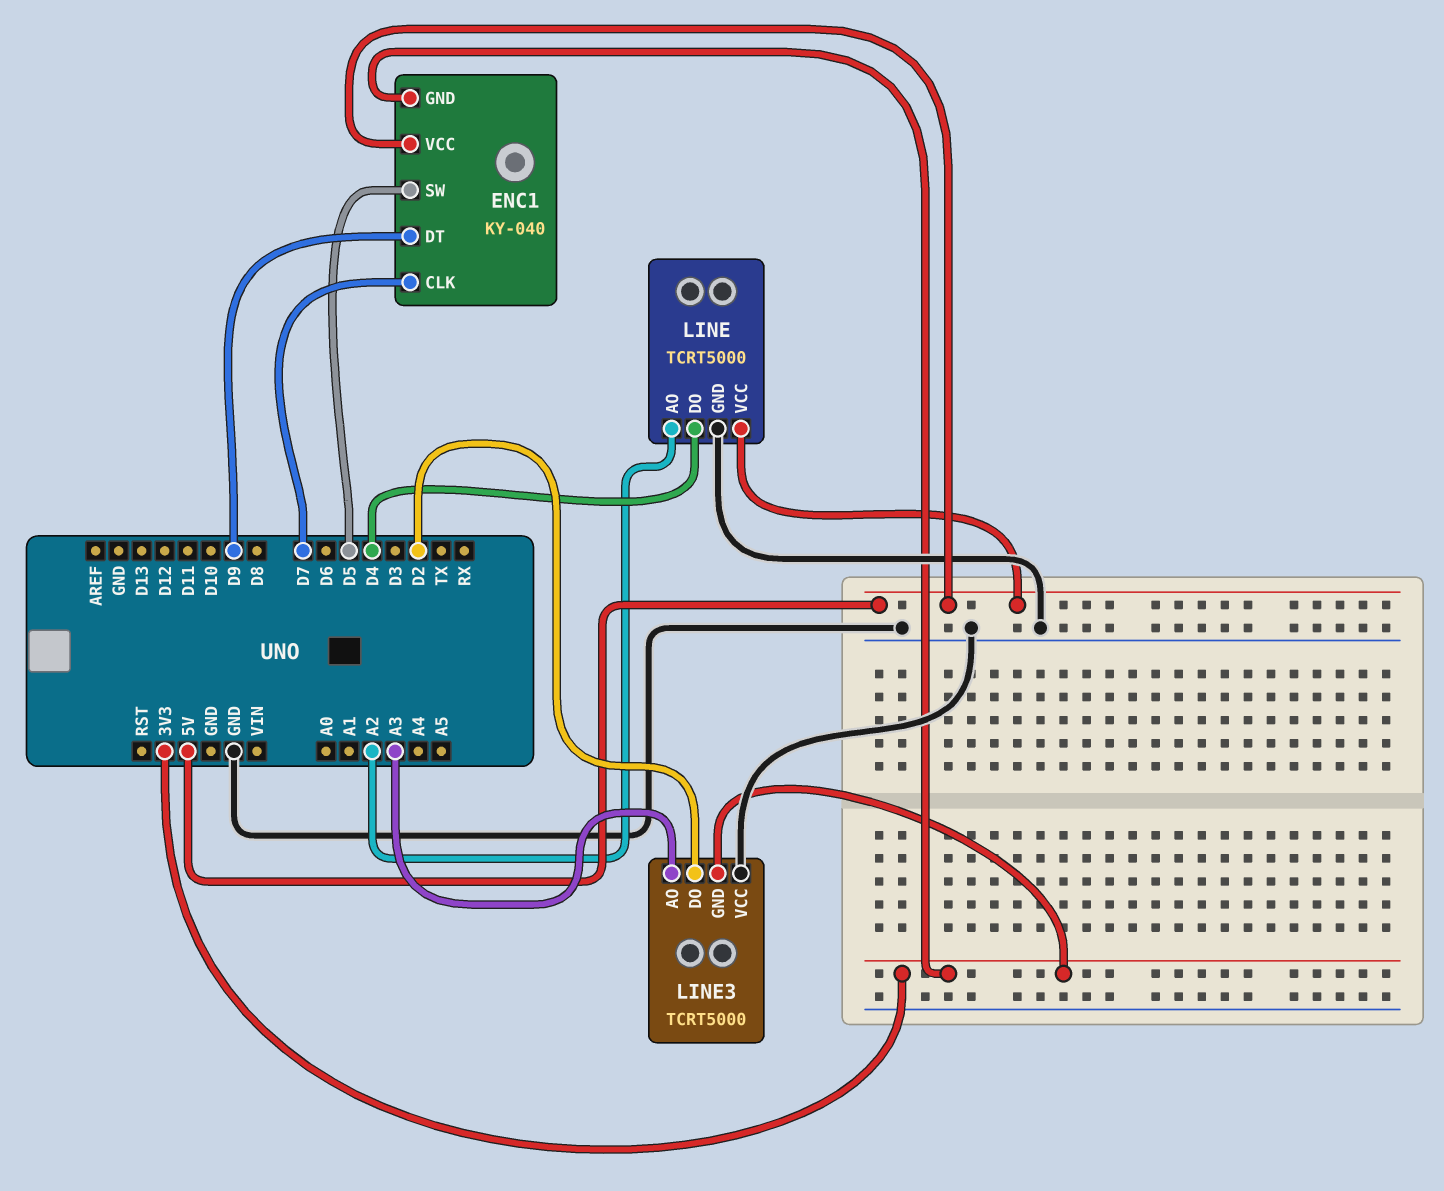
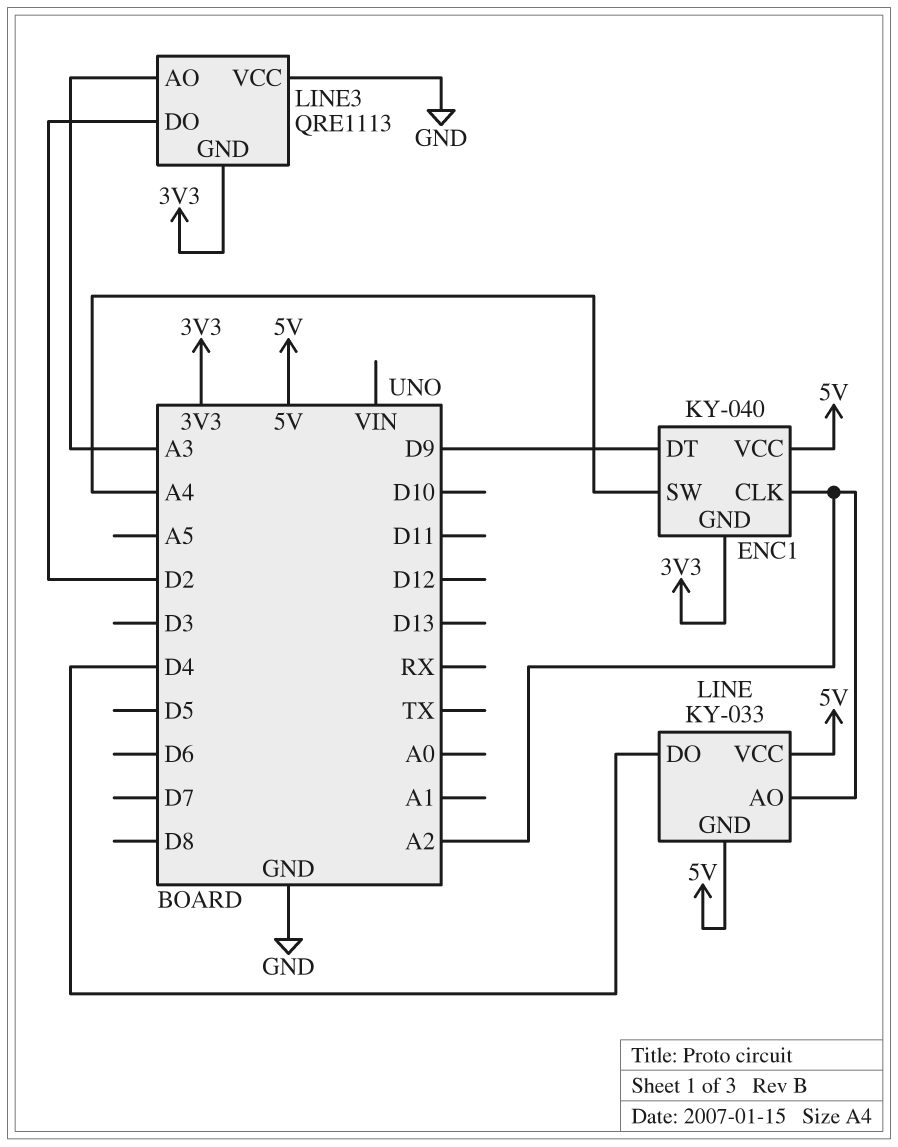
ENC1 pin CLK: D7 -> A2
ENC1 pin SW: D5 -> A4
LINE: TCRT5000 -> KY-033
LINE pin GND: GND -> 5V
LINE3: TCRT5000 -> QRE1113

